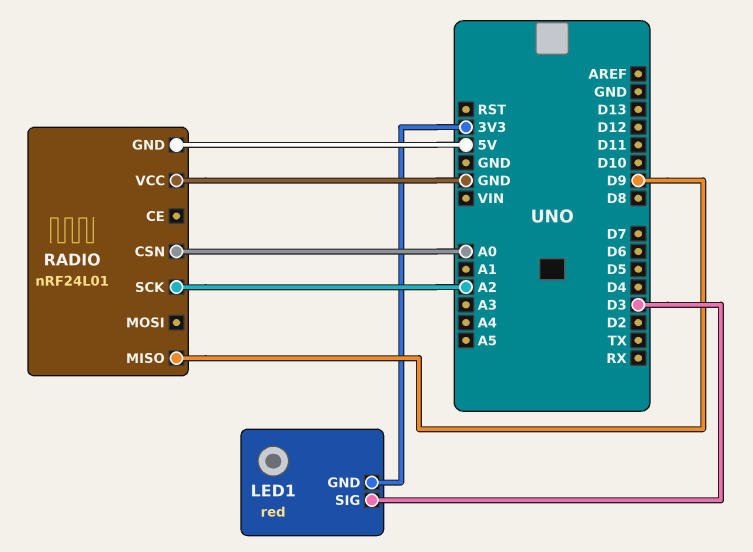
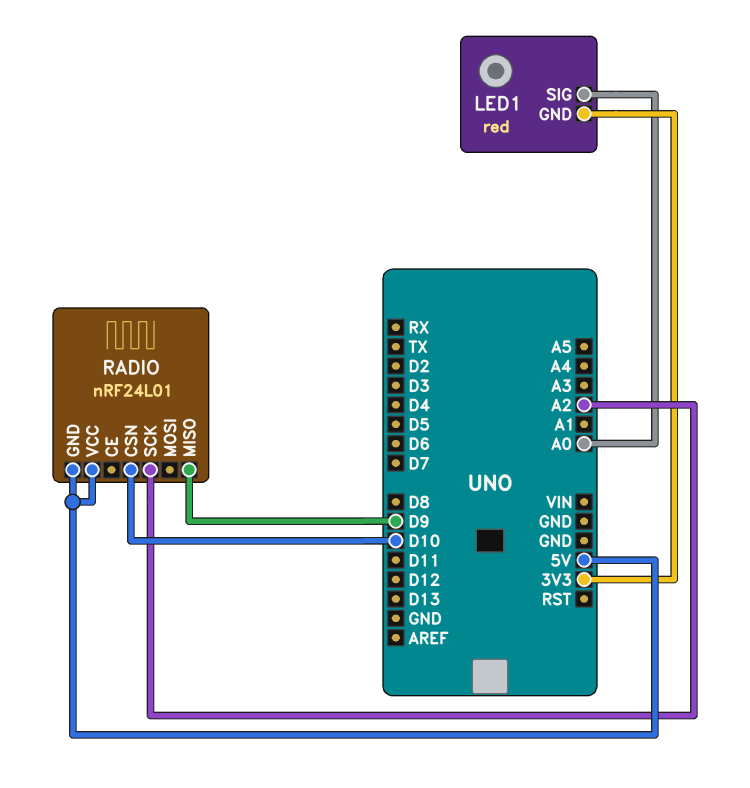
LED1 pin SIG: D3 -> A0
RADIO pin CSN: A0 -> D10
RADIO pin VCC: GND -> 5V

